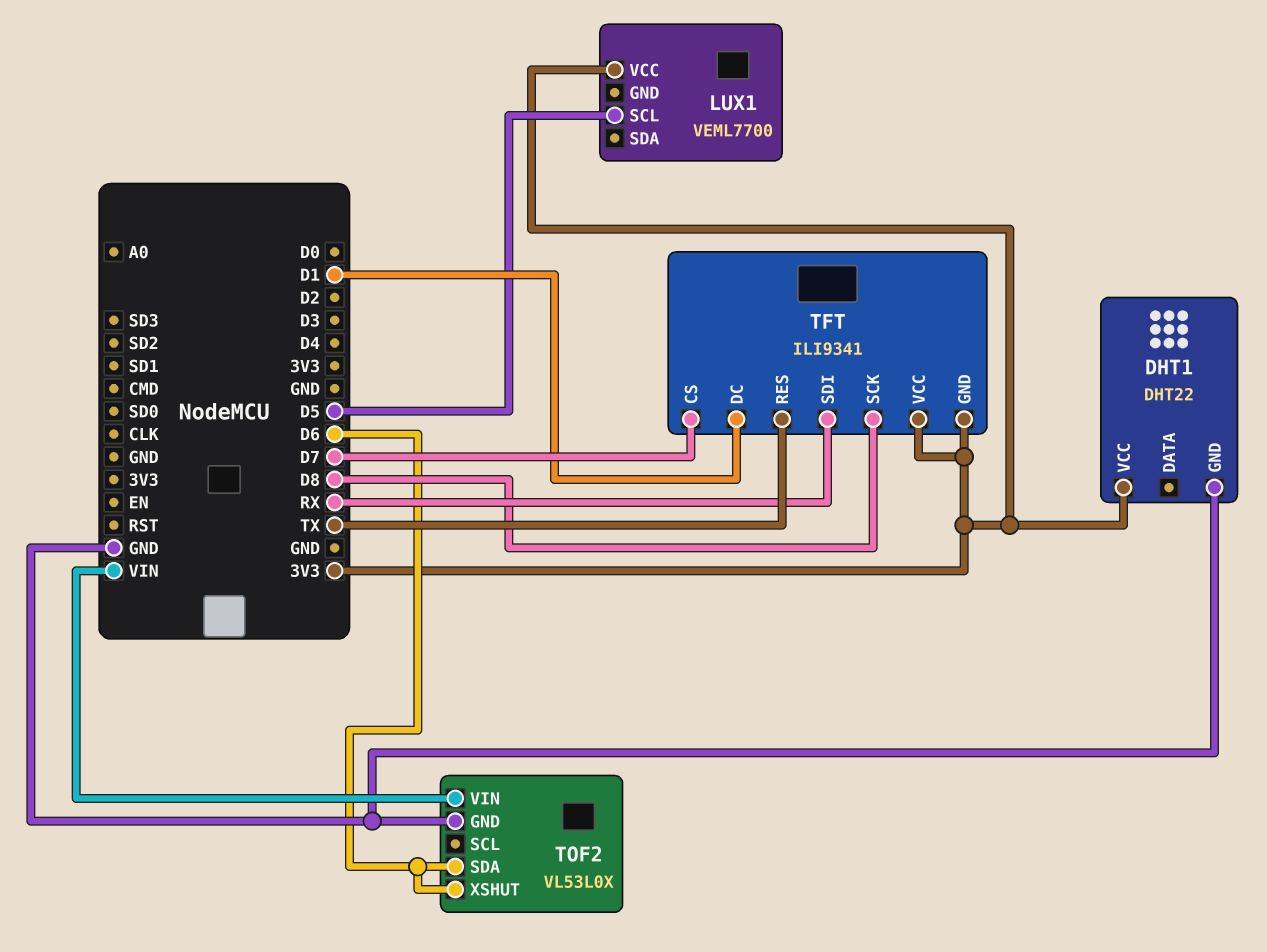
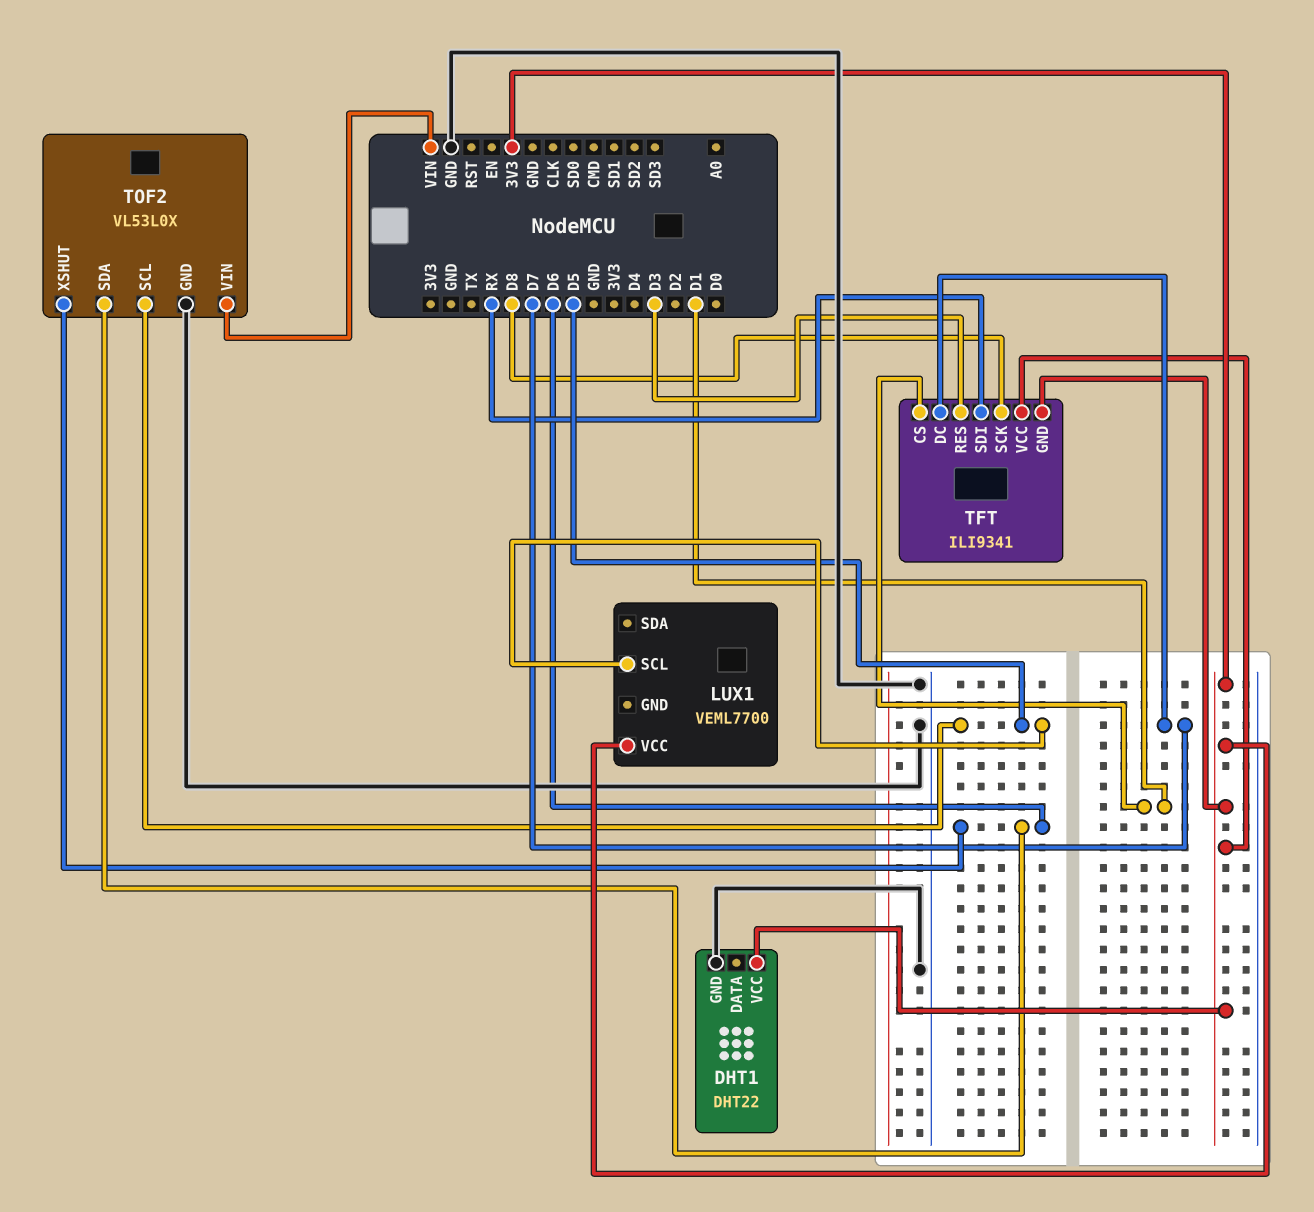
TFT pin CS: D7 -> D1
TFT pin DC: D1 -> D7
TFT pin RES: TX -> D3
TOF2 pin SCL: none -> D5

